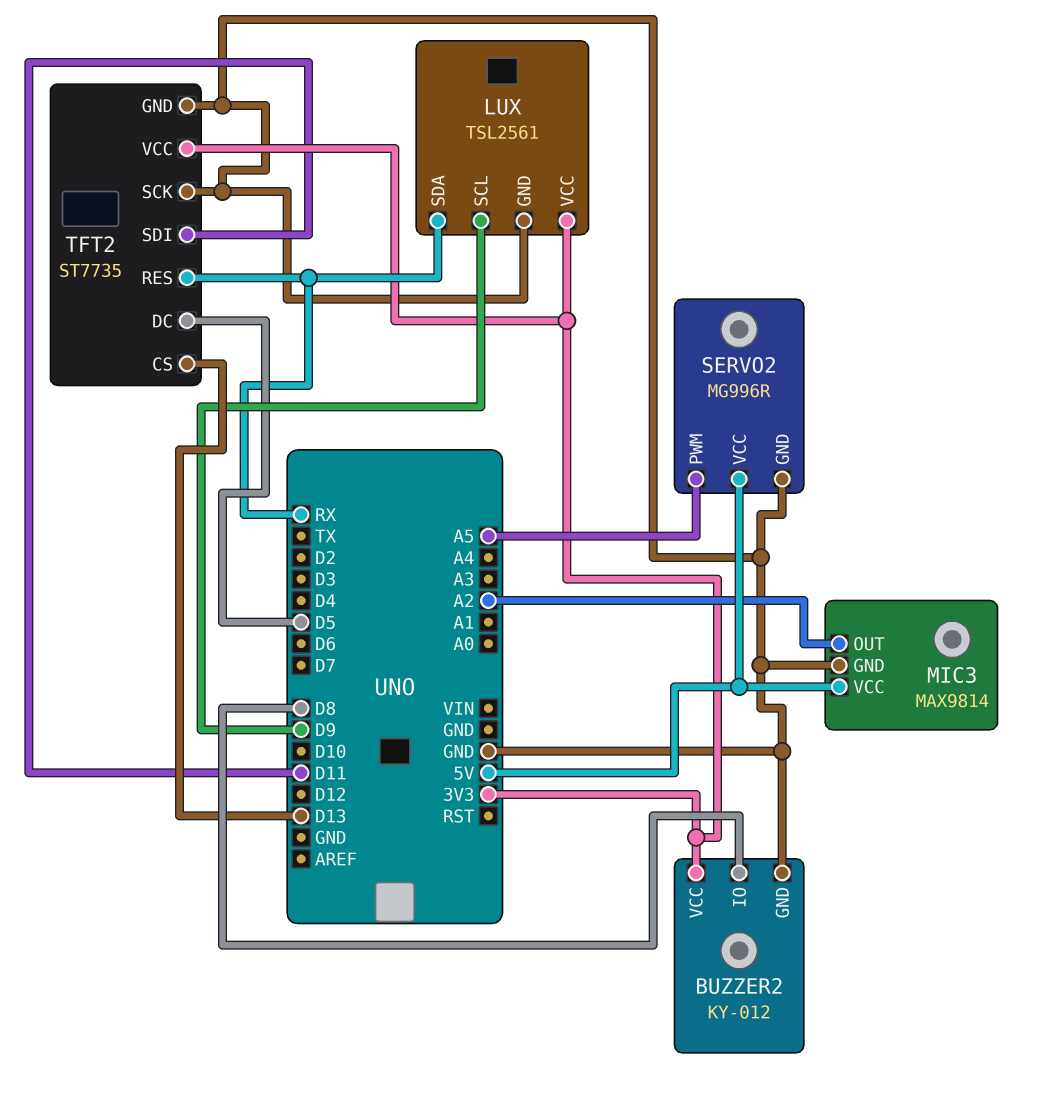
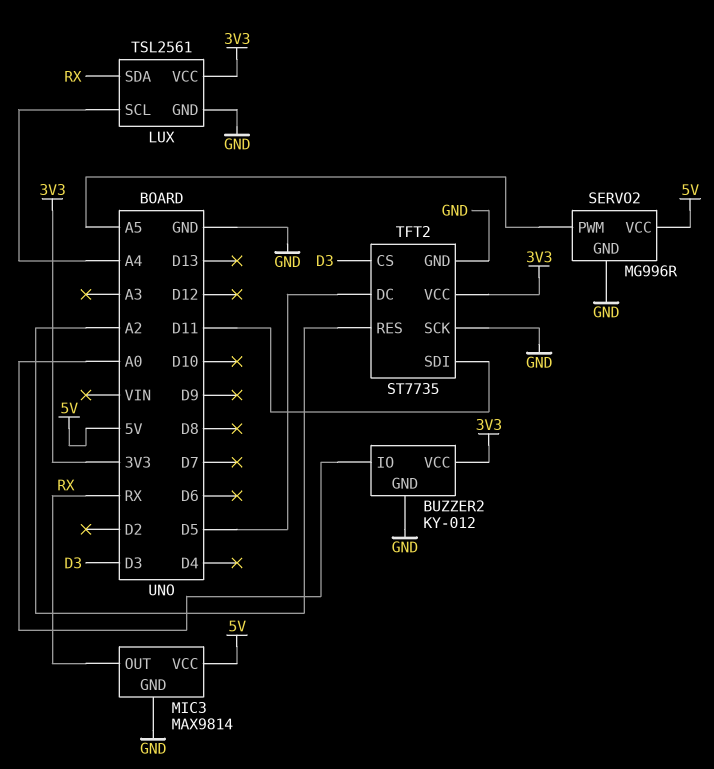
BUZZER2 pin IO: D8 -> A0
LUX pin SCL: D9 -> A4
MIC3 pin OUT: A2 -> RX
TFT2 pin CS: D13 -> D3
TFT2 pin RES: RX -> A2

